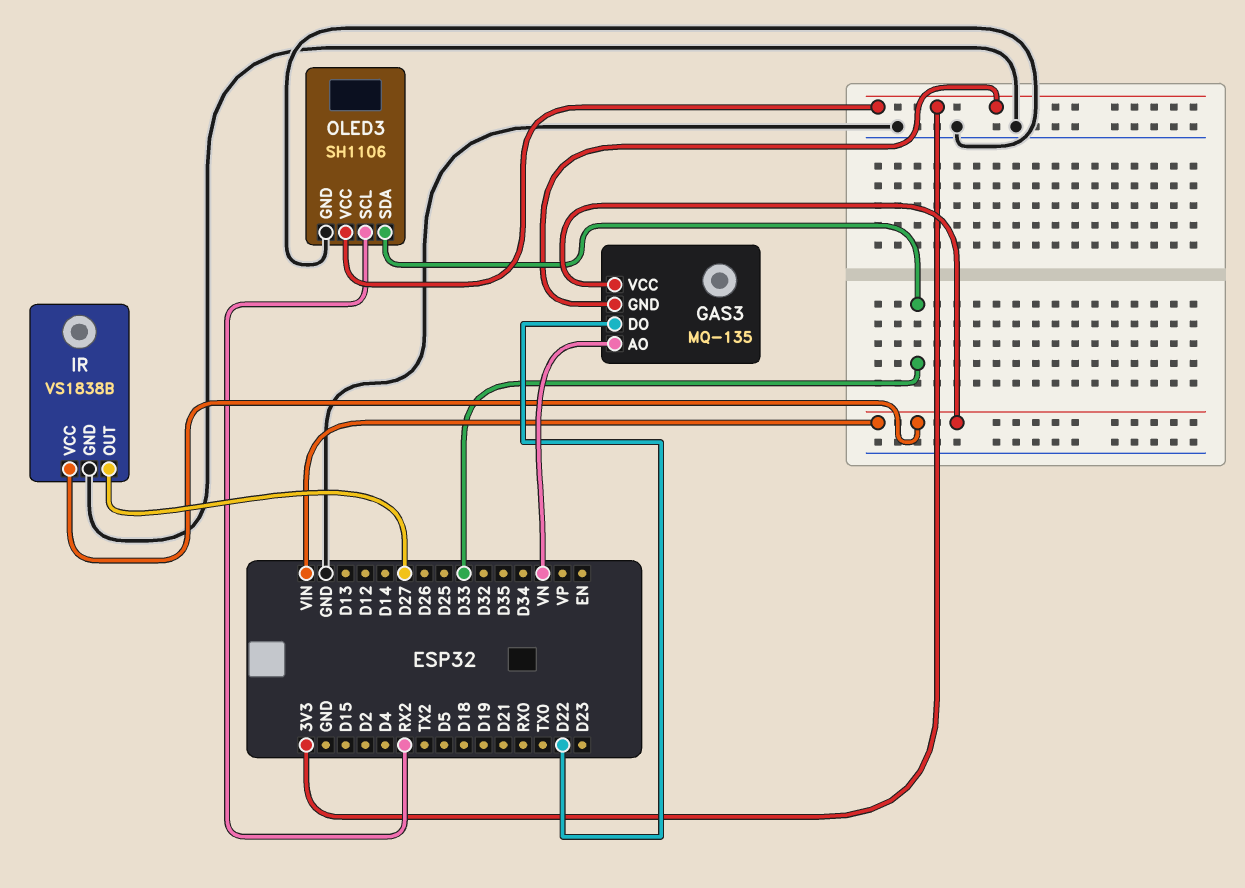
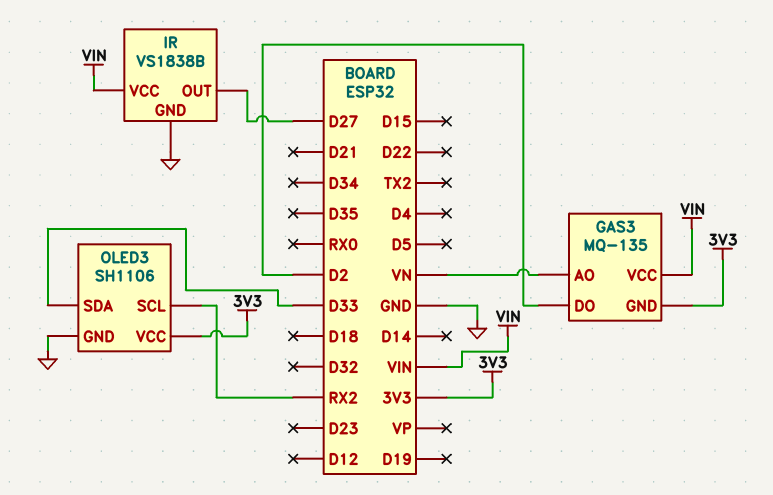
GAS3 pin DO: D22 -> D2

